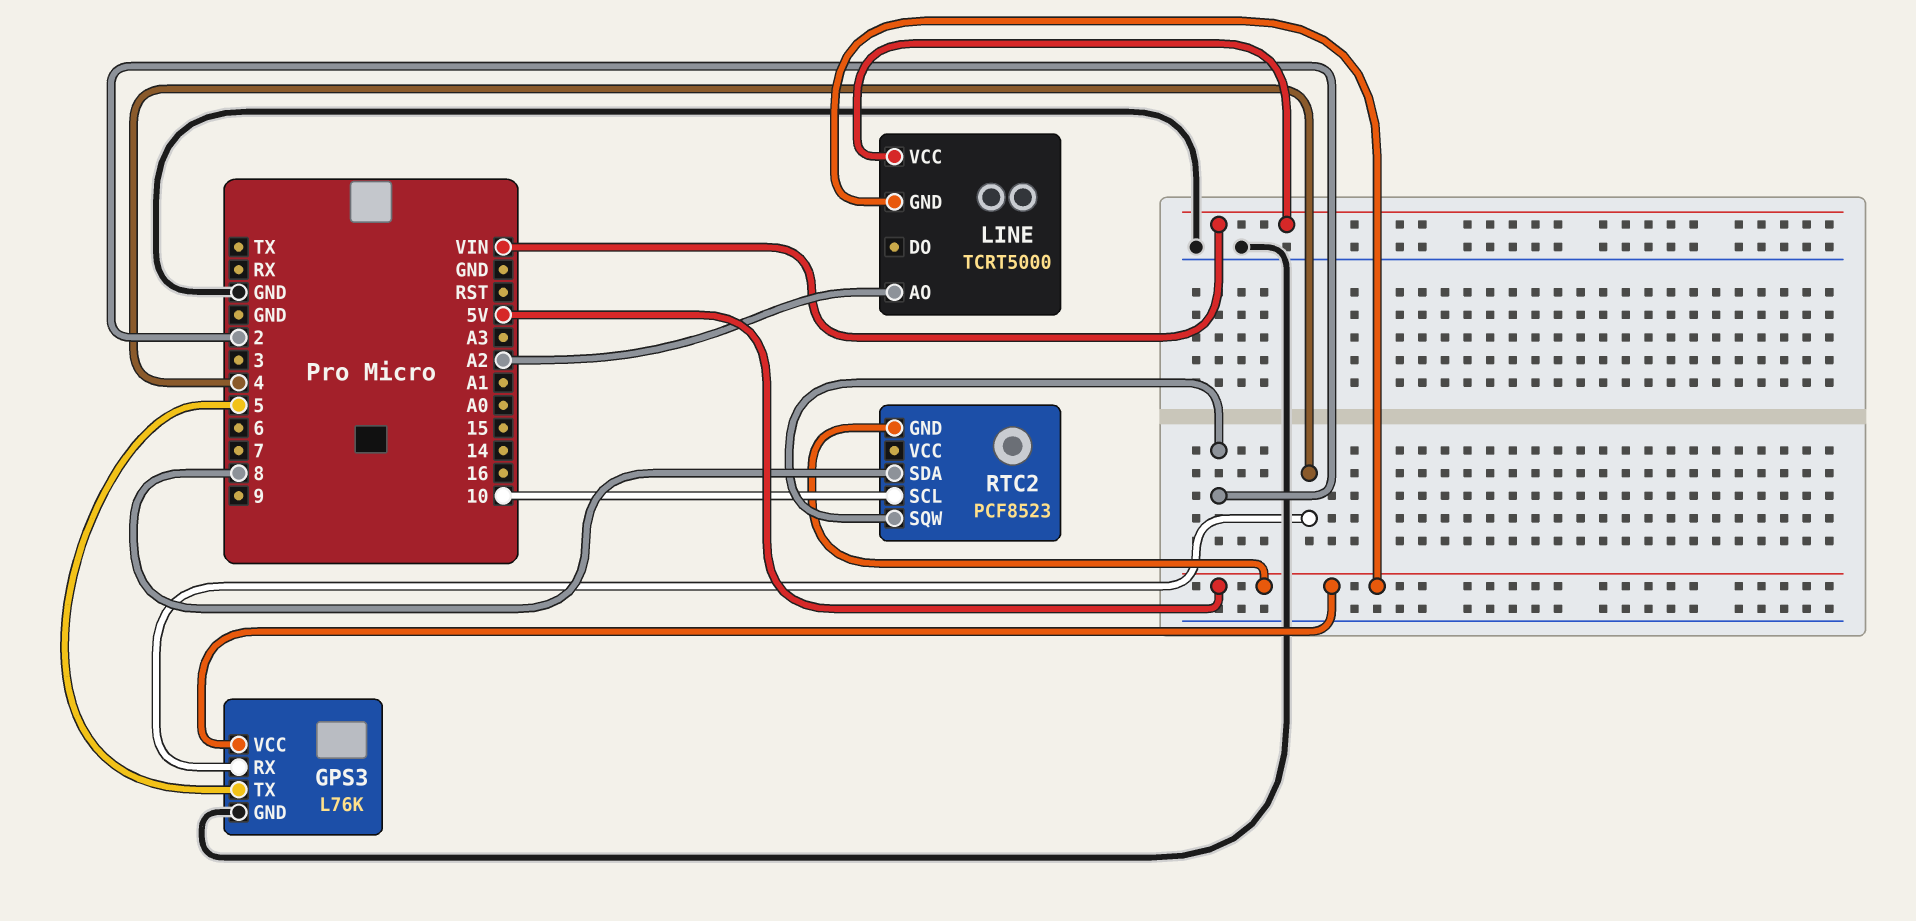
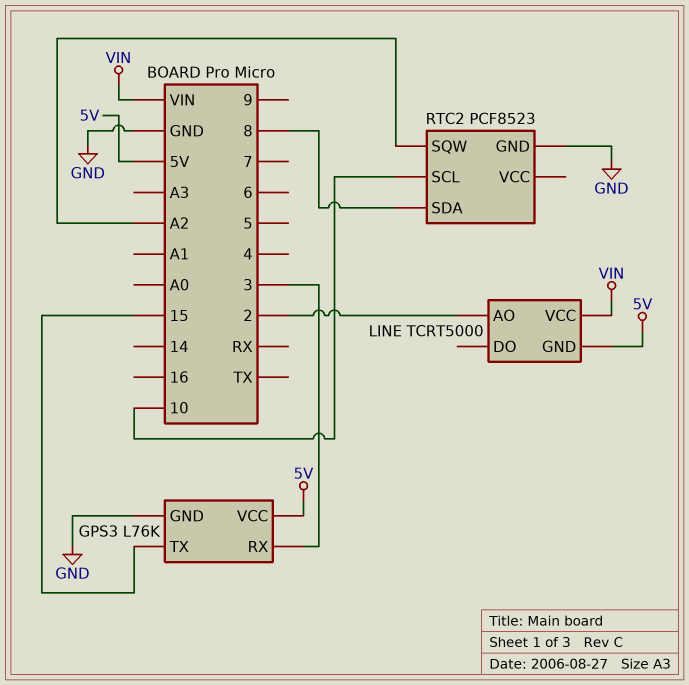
GPS3 pin RX: 4 -> 3
GPS3 pin TX: 5 -> 15
LINE pin AO: A2 -> 2
RTC2 pin GND: 5V -> GND
RTC2 pin SQW: 2 -> A2

